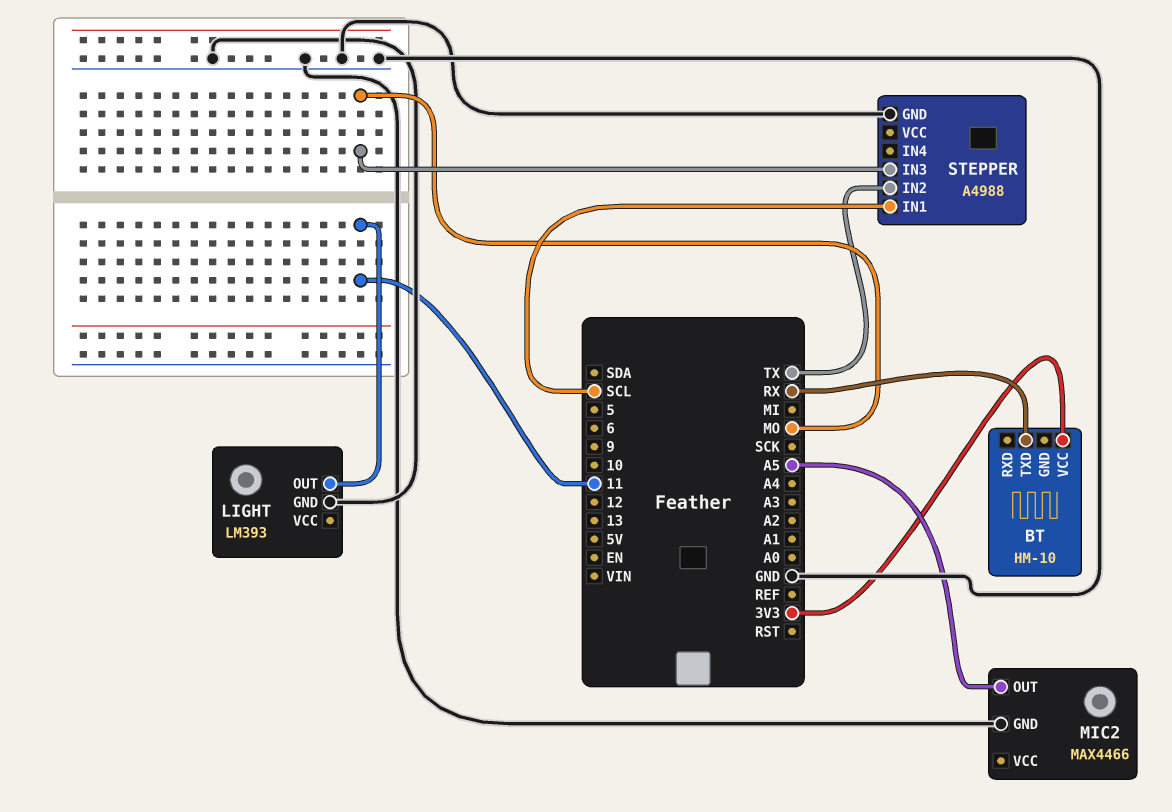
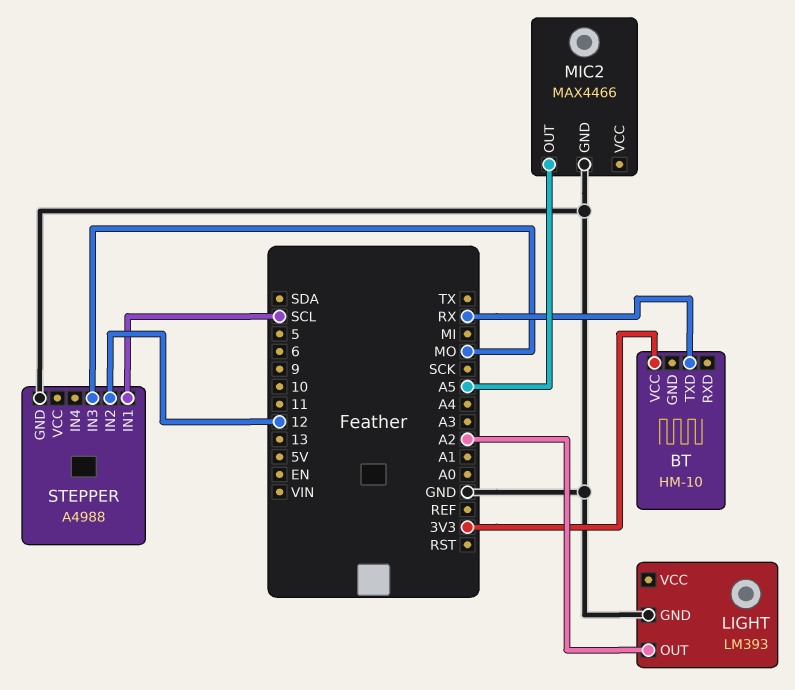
LIGHT pin OUT: 11 -> A2
STEPPER pin IN2: TX -> 12

